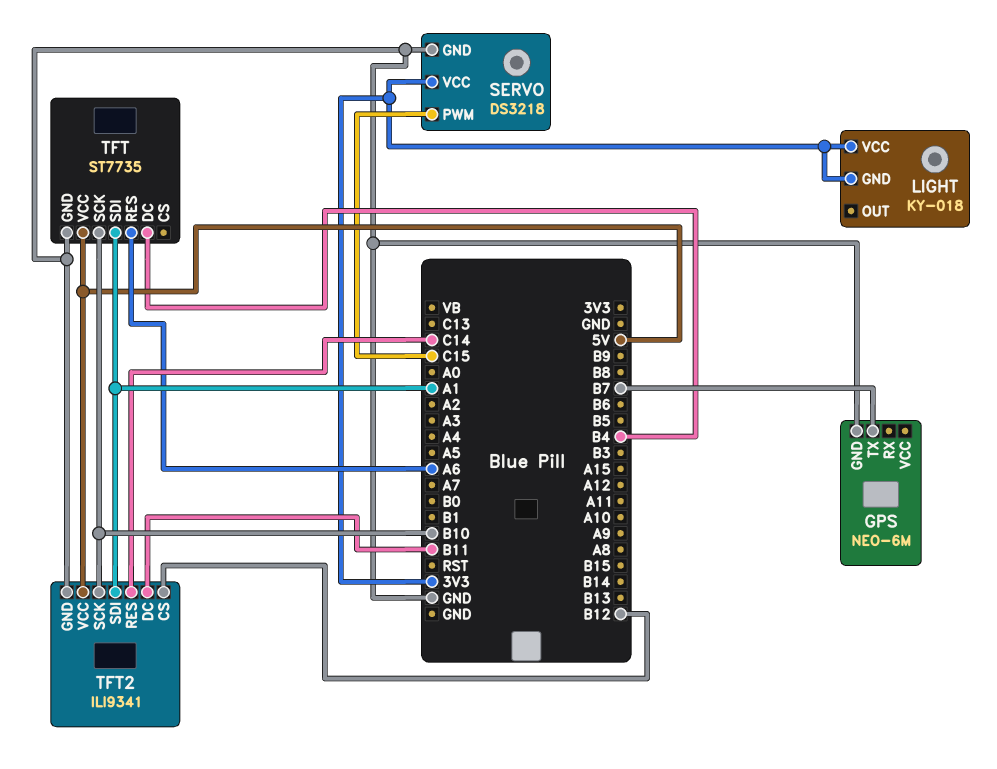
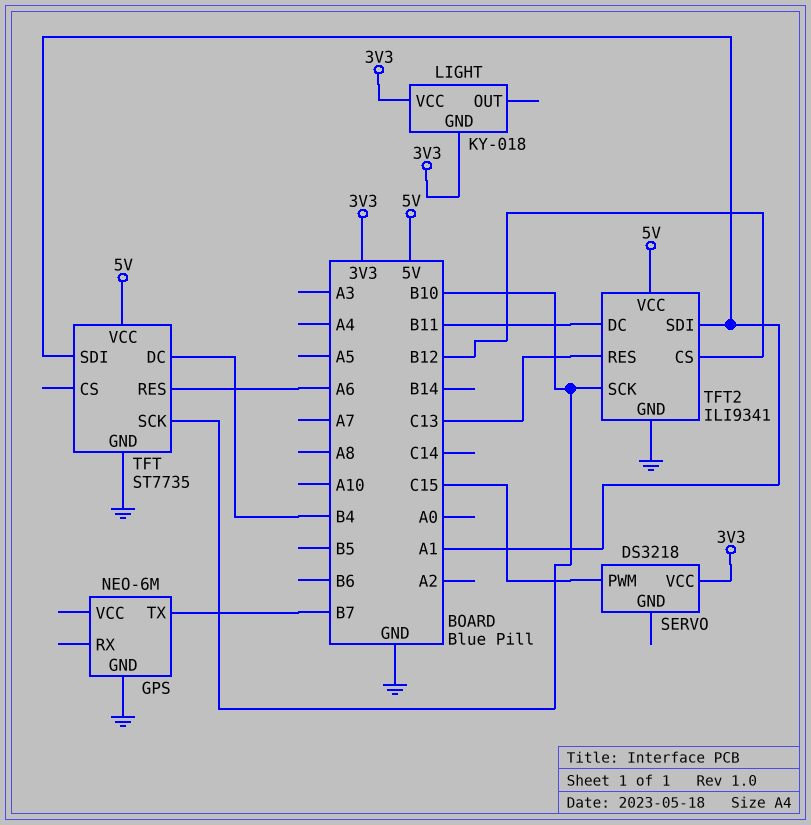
SERVO pin GND: GND -> none
TFT2 pin RES: C14 -> C13

